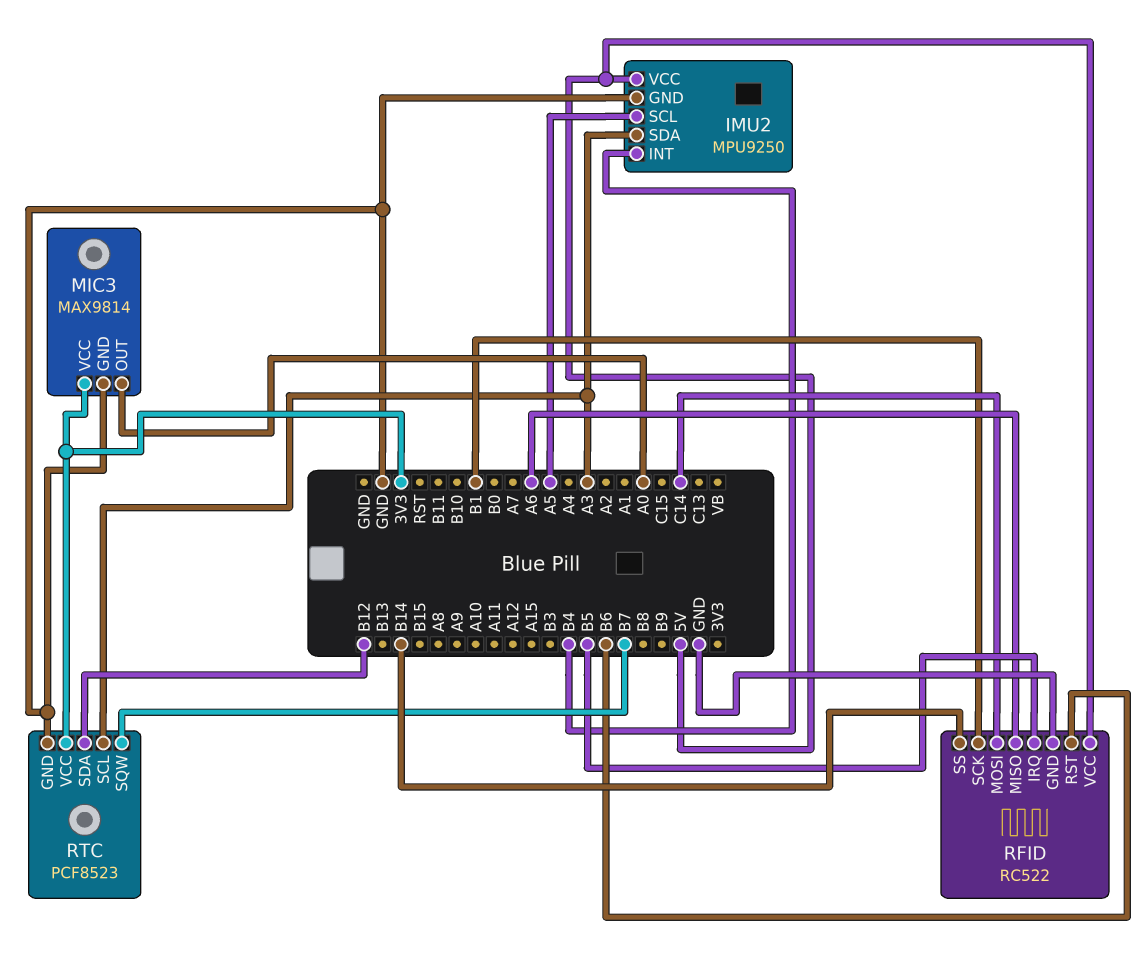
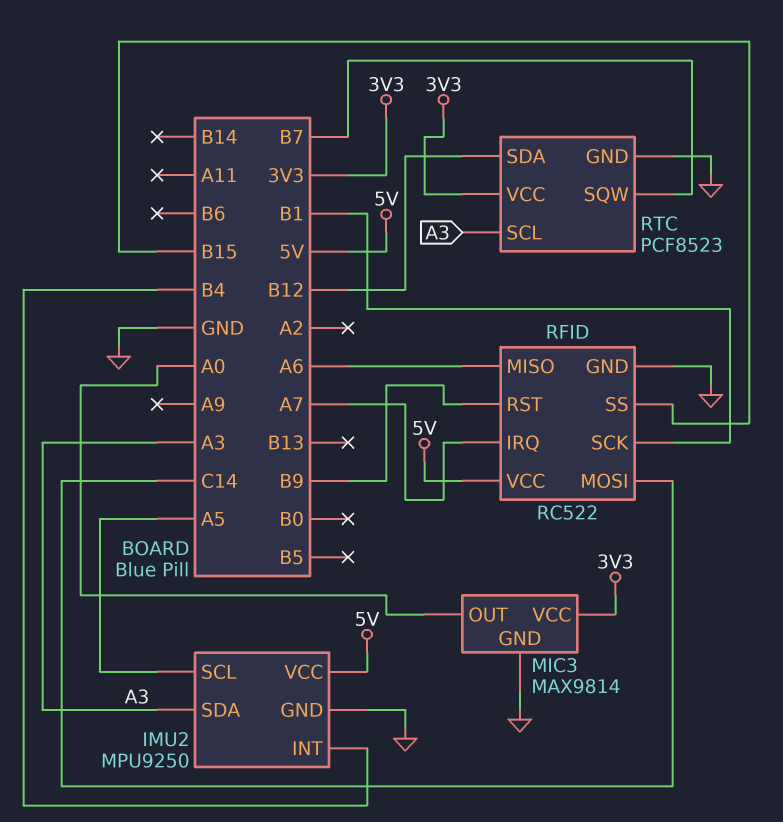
RFID pin IRQ: B5 -> A7
RFID pin RST: B6 -> B9
RFID pin SS: B14 -> B15

